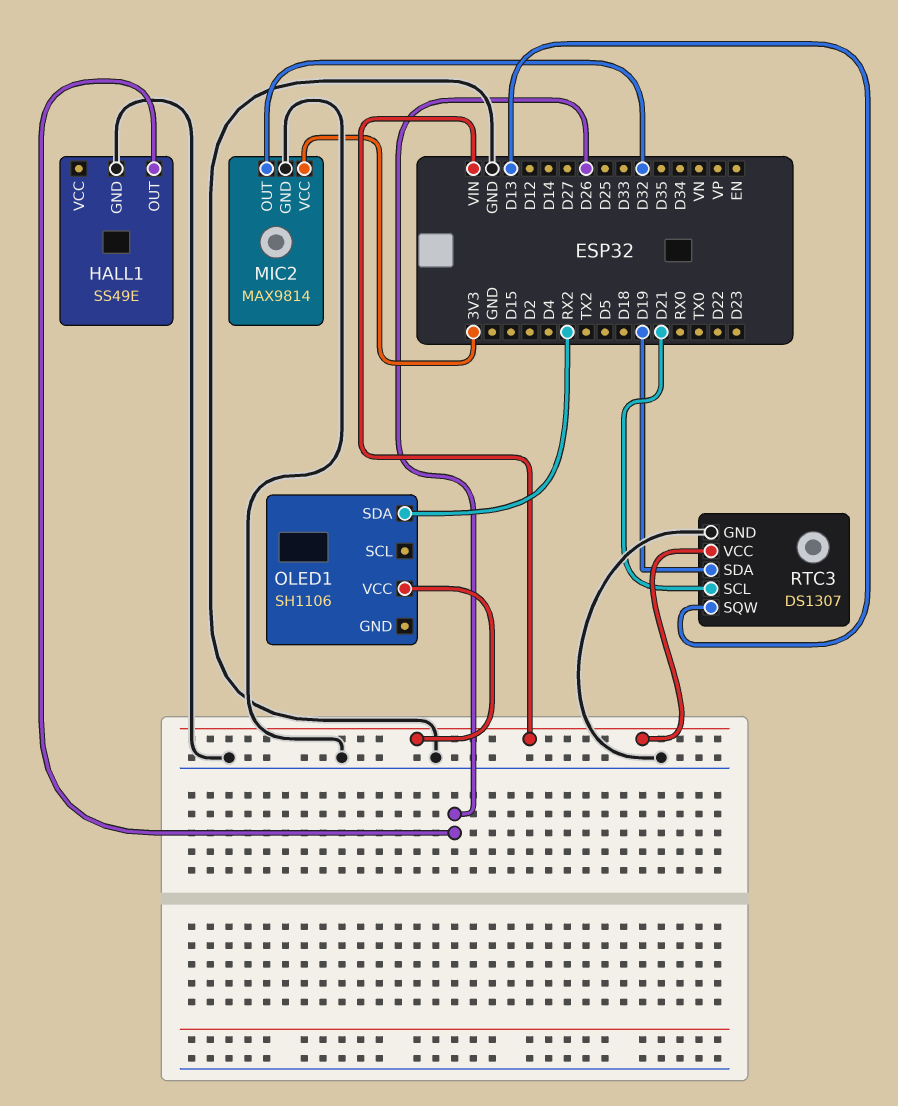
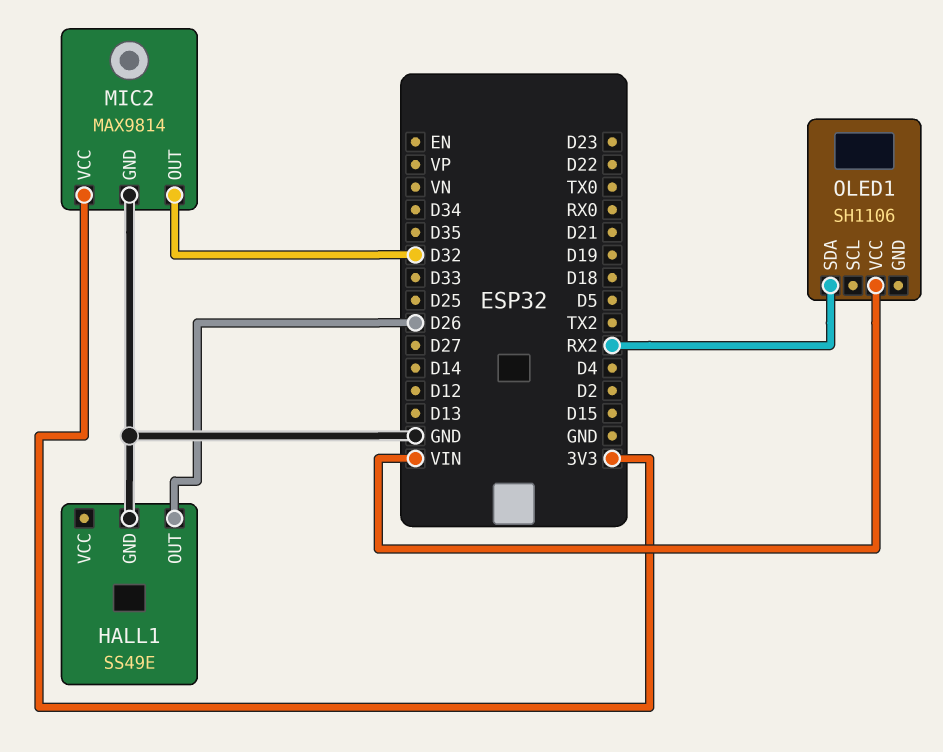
RTC3: DS1307 -> none
RTC3 pin GND: GND -> none
RTC3 pin SCL: D21 -> none
RTC3 pin SDA: D19 -> none
RTC3 pin SQW: D13 -> none
RTC3 pin VCC: VIN -> none

